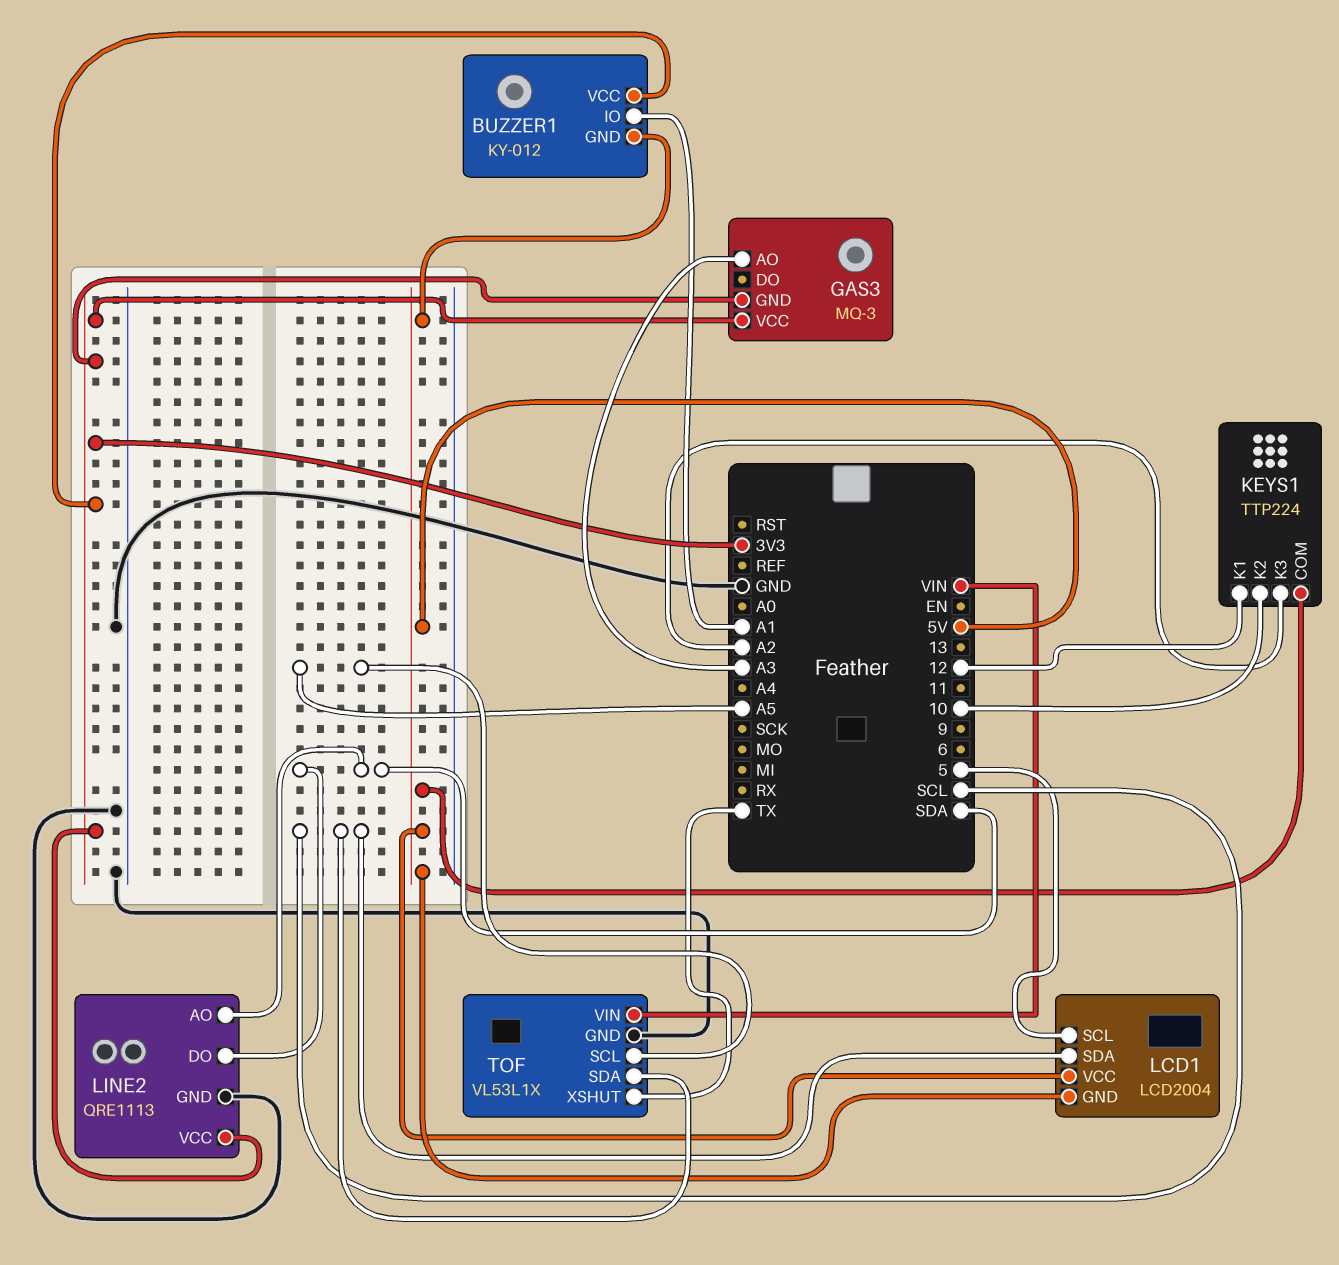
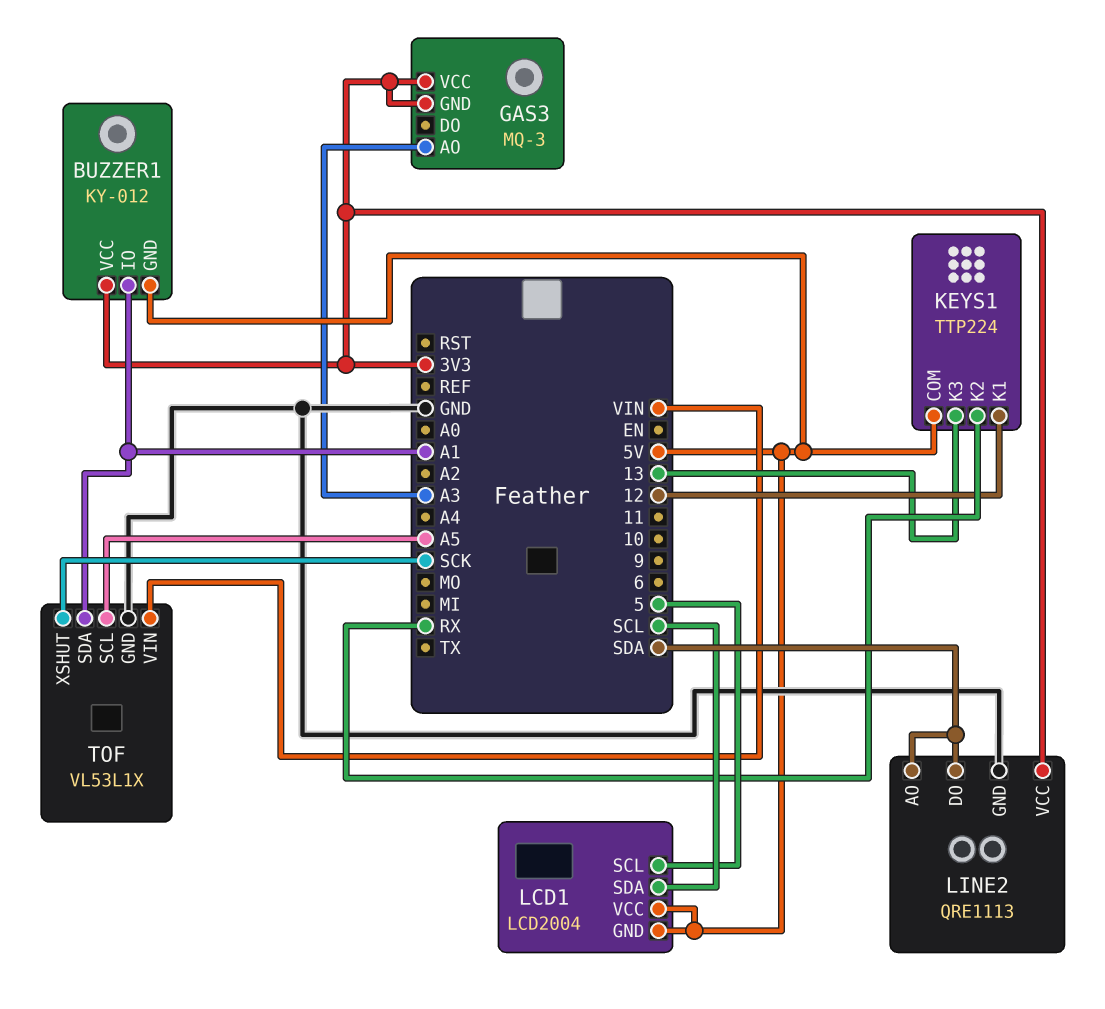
KEYS1 pin K2: 10 -> RX
KEYS1 pin K3: A2 -> 13
TOF pin SDA: SCL -> A1
TOF pin XSHUT: TX -> SCK

